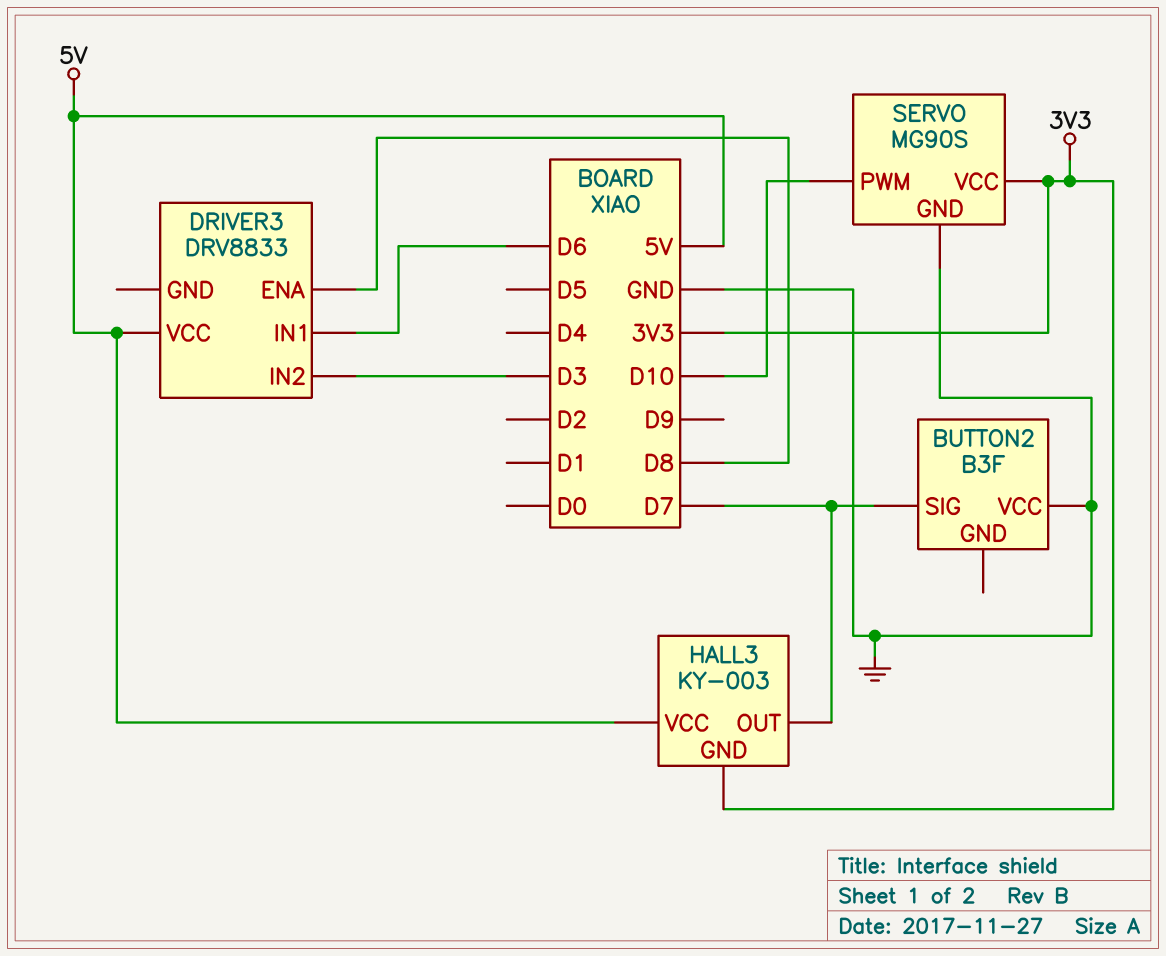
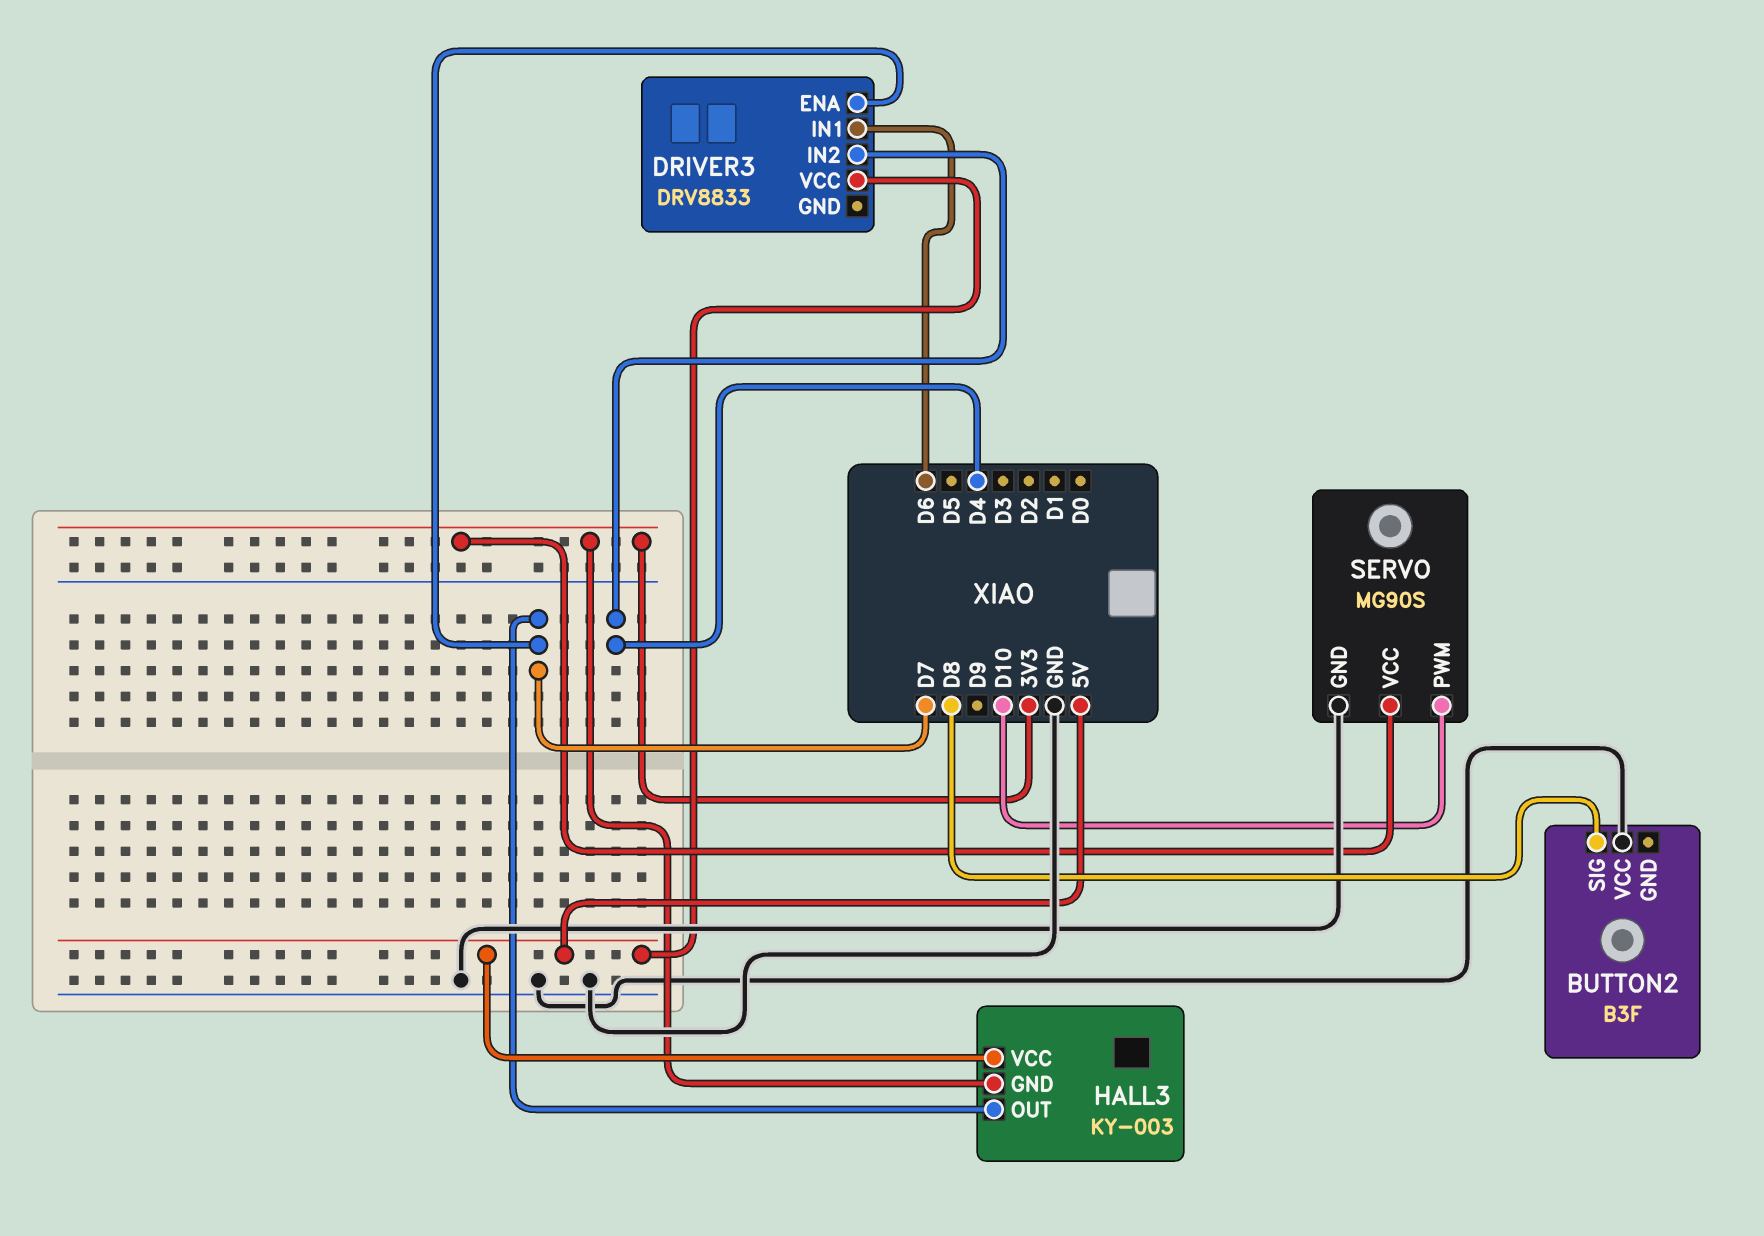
BUTTON2 pin SIG: D7 -> D8
DRIVER3 pin ENA: D8 -> D7
DRIVER3 pin IN2: D3 -> D4

